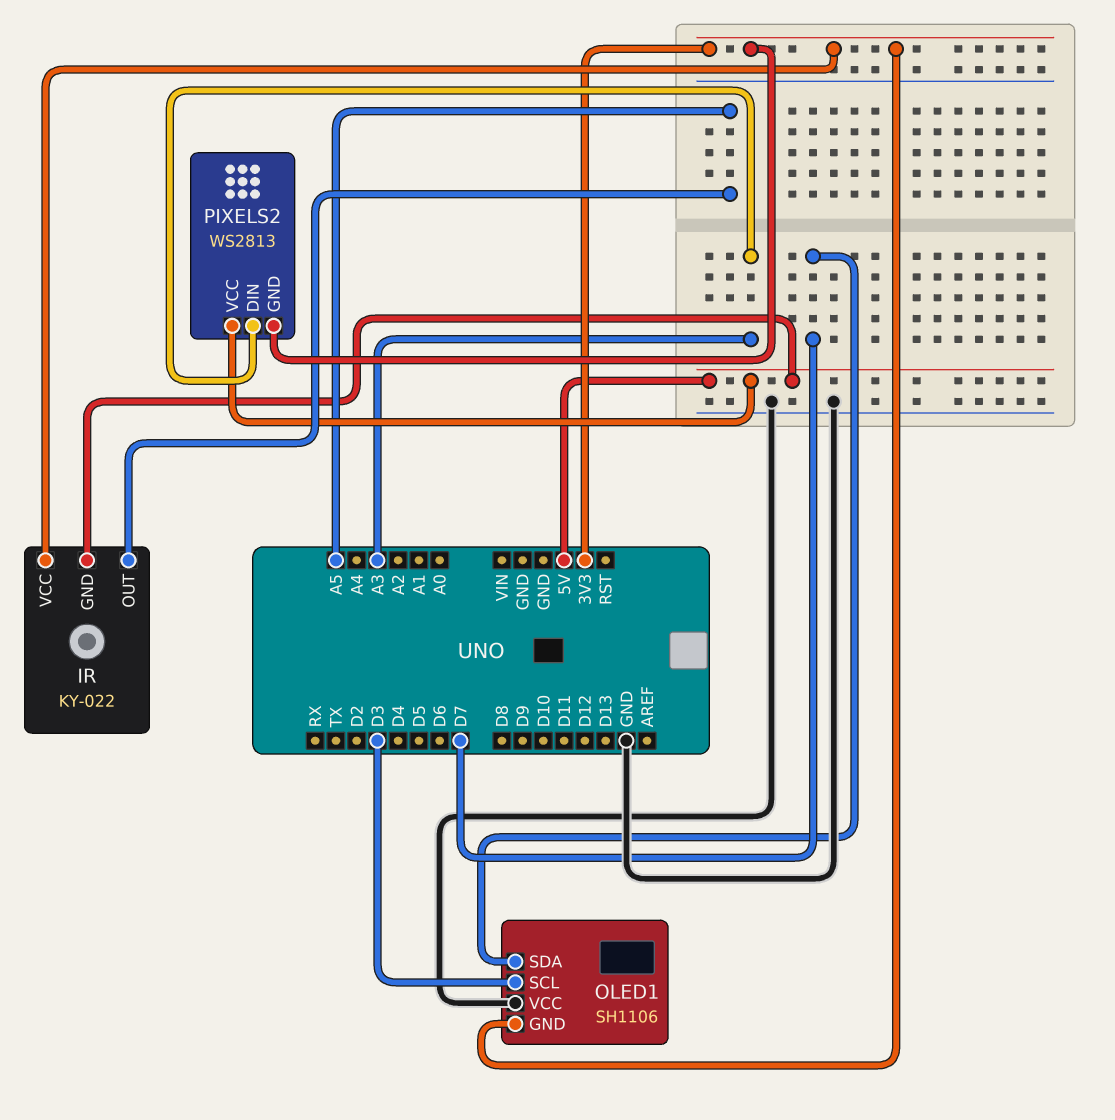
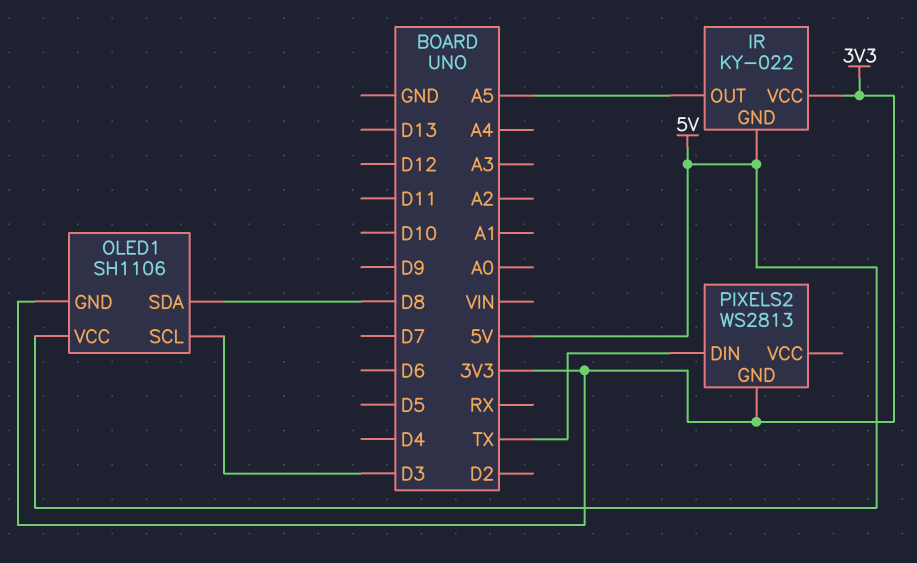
OLED1 pin SDA: D7 -> D8
OLED1 pin VCC: GND -> 5V
PIXELS2 pin DIN: A3 -> TX
PIXELS2 pin VCC: 5V -> none

